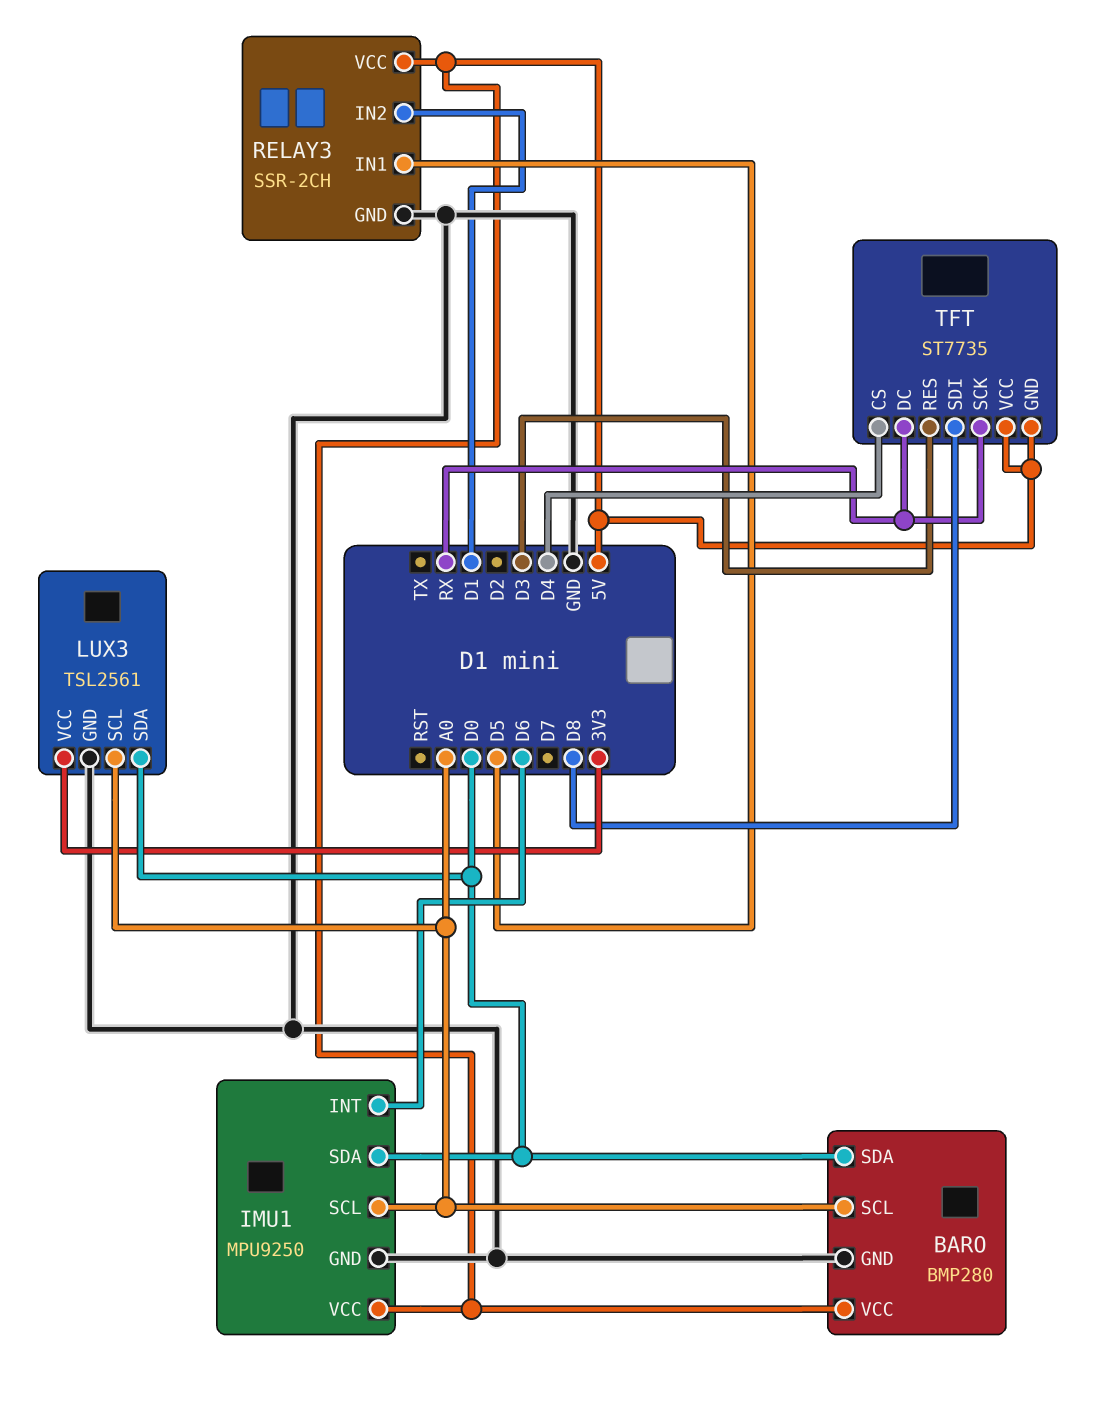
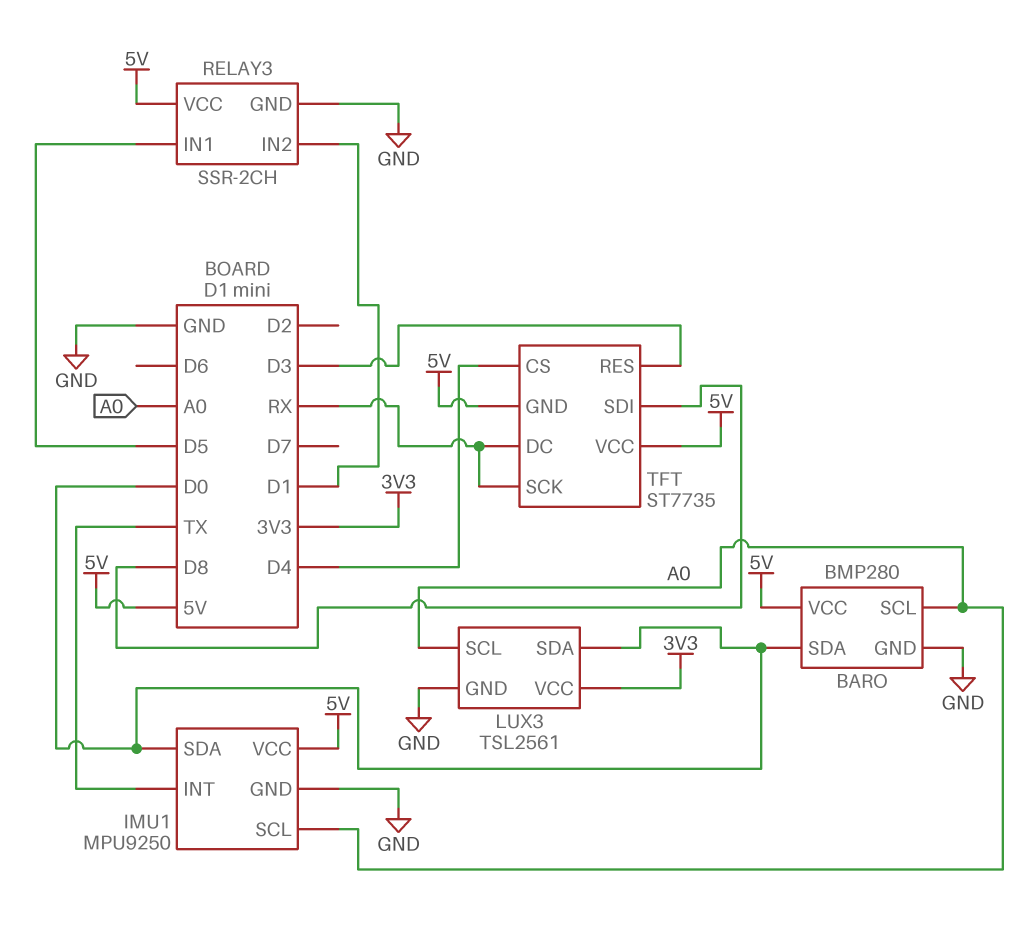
IMU1 pin INT: D6 -> TX

